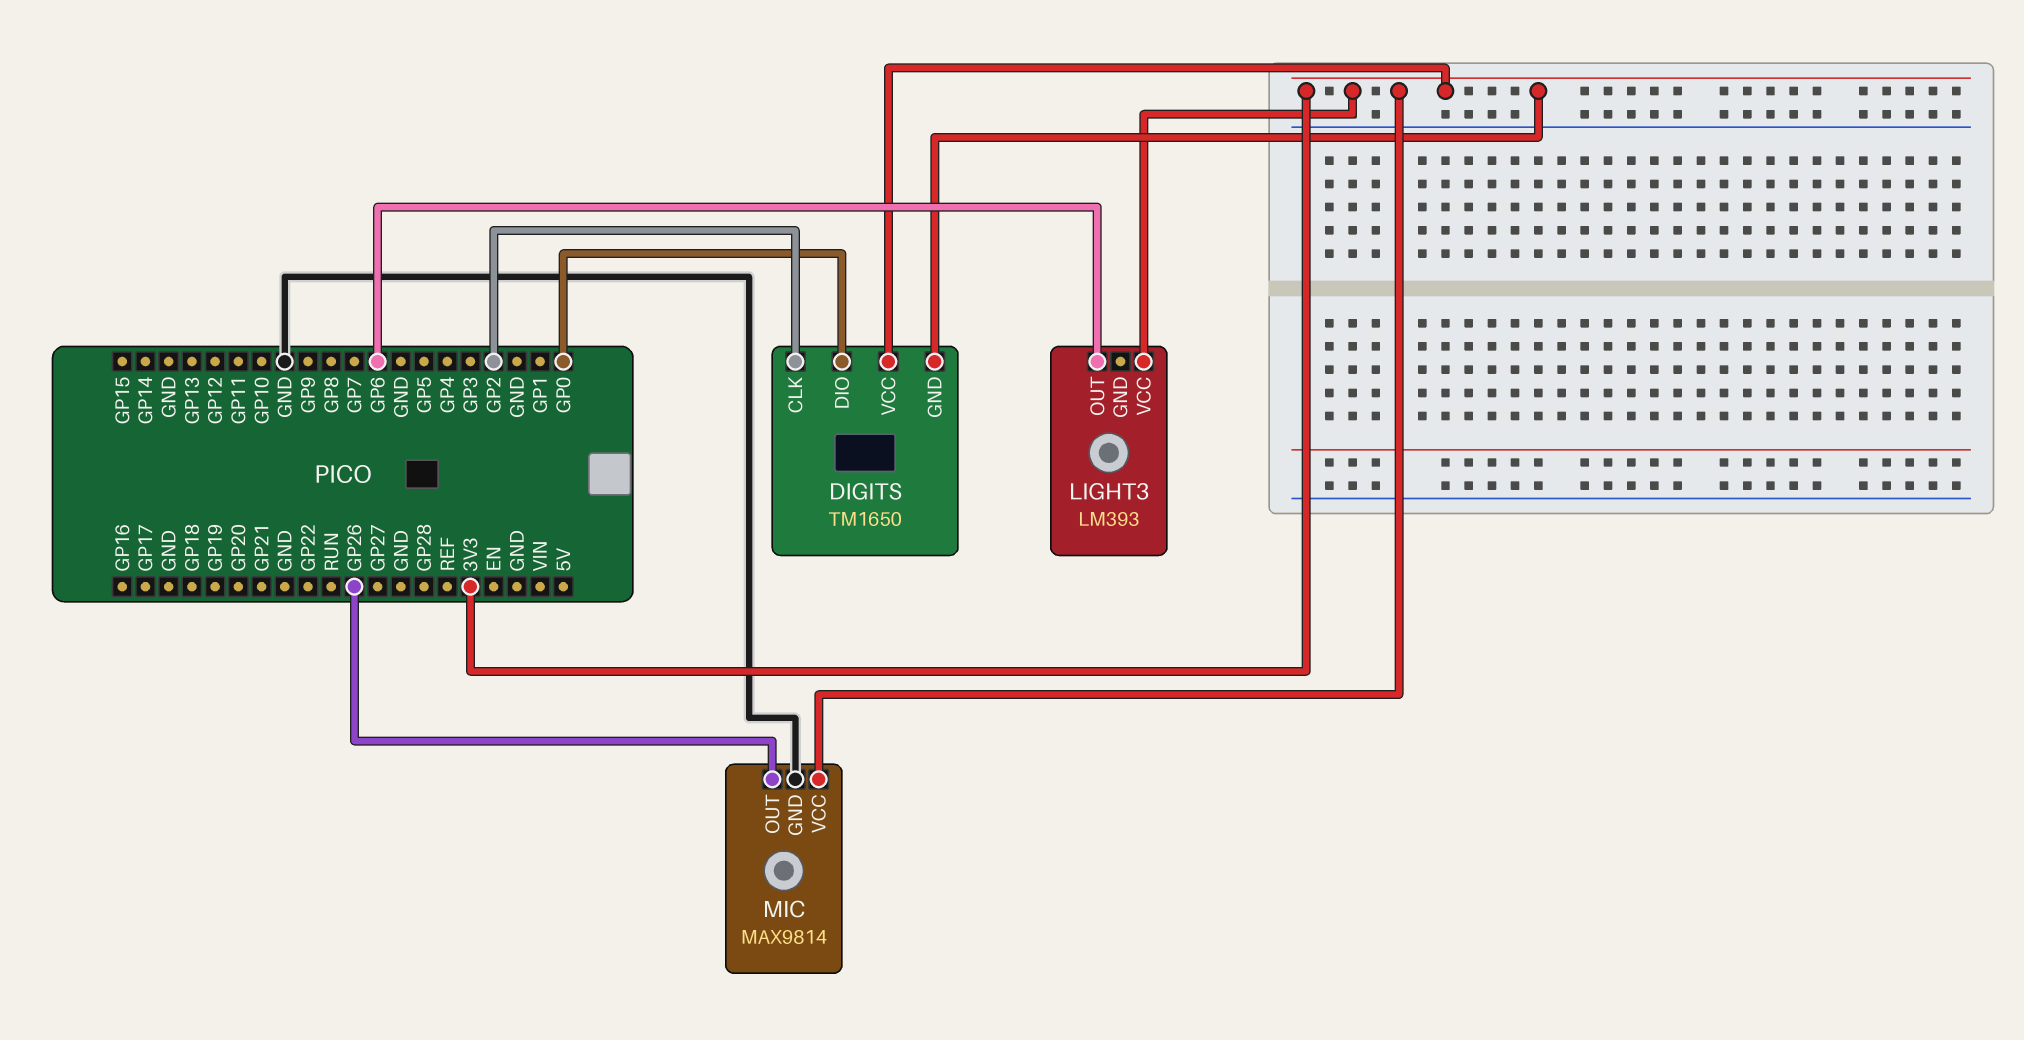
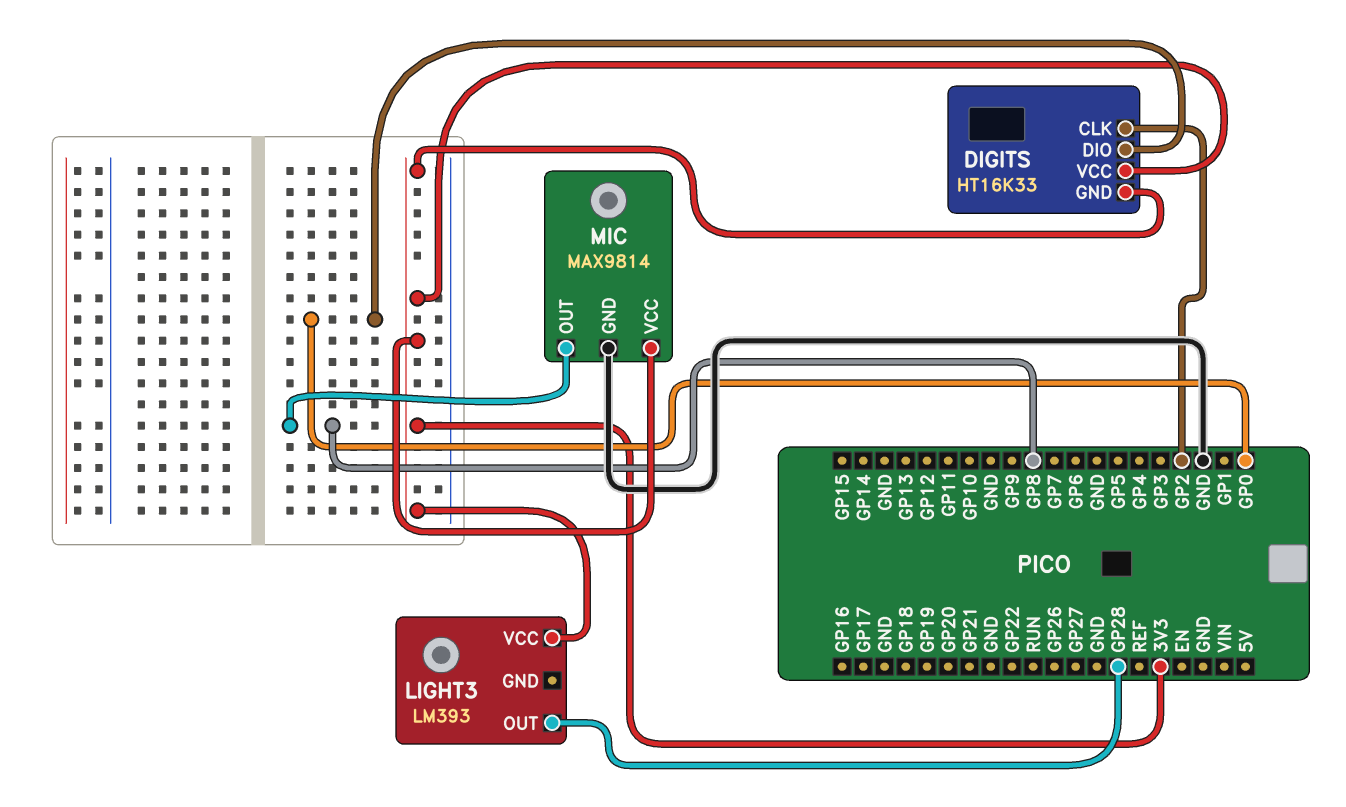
DIGITS: TM1650 -> HT16K33
LIGHT3 pin OUT: GP6 -> GP28
MIC pin OUT: GP26 -> GP8

